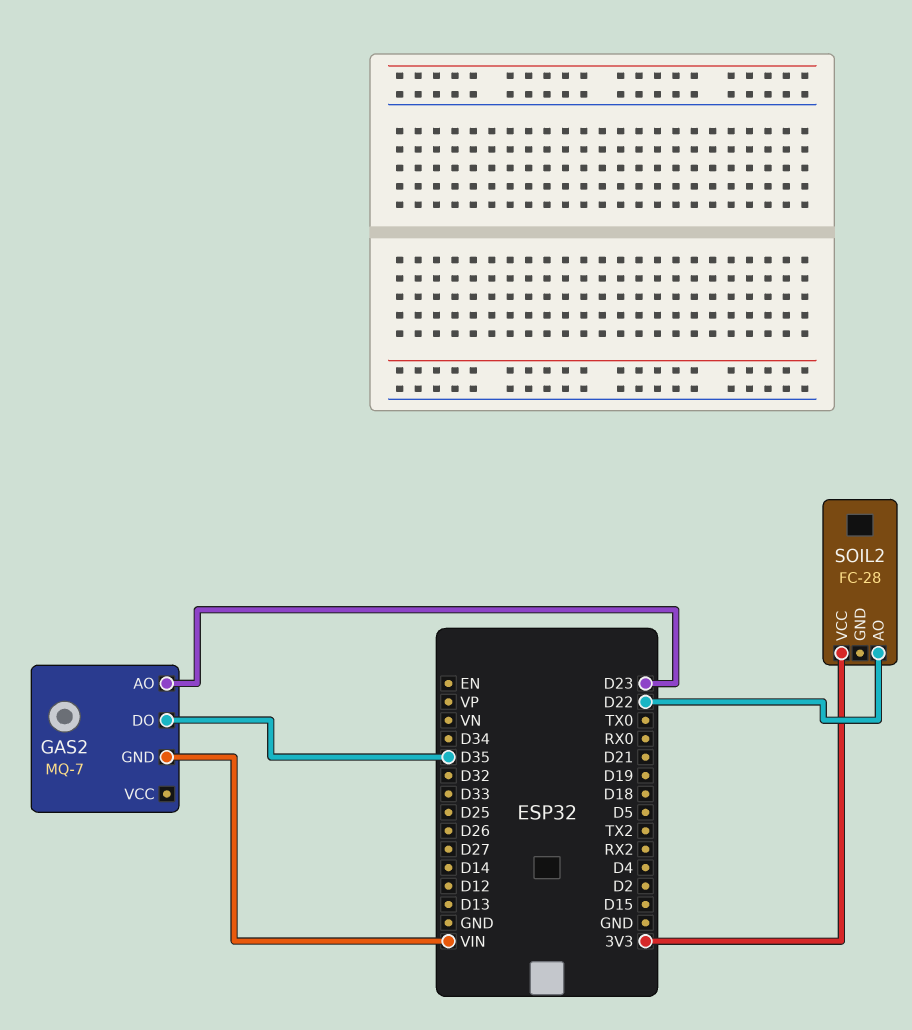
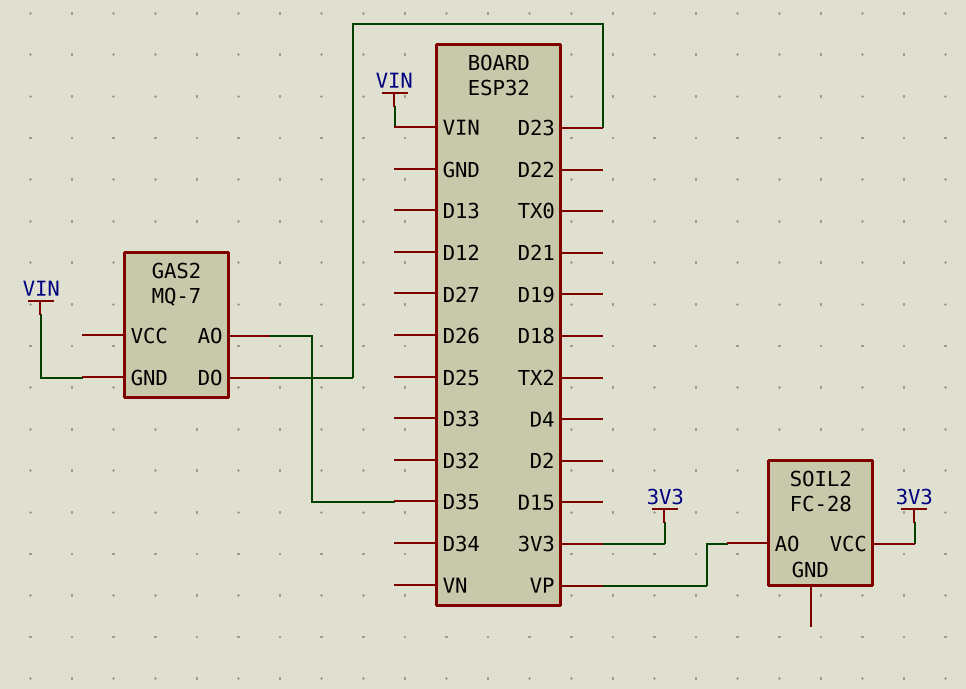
GAS2 pin AO: D23 -> D35
GAS2 pin DO: D35 -> D23
SOIL2 pin AO: D22 -> VP

